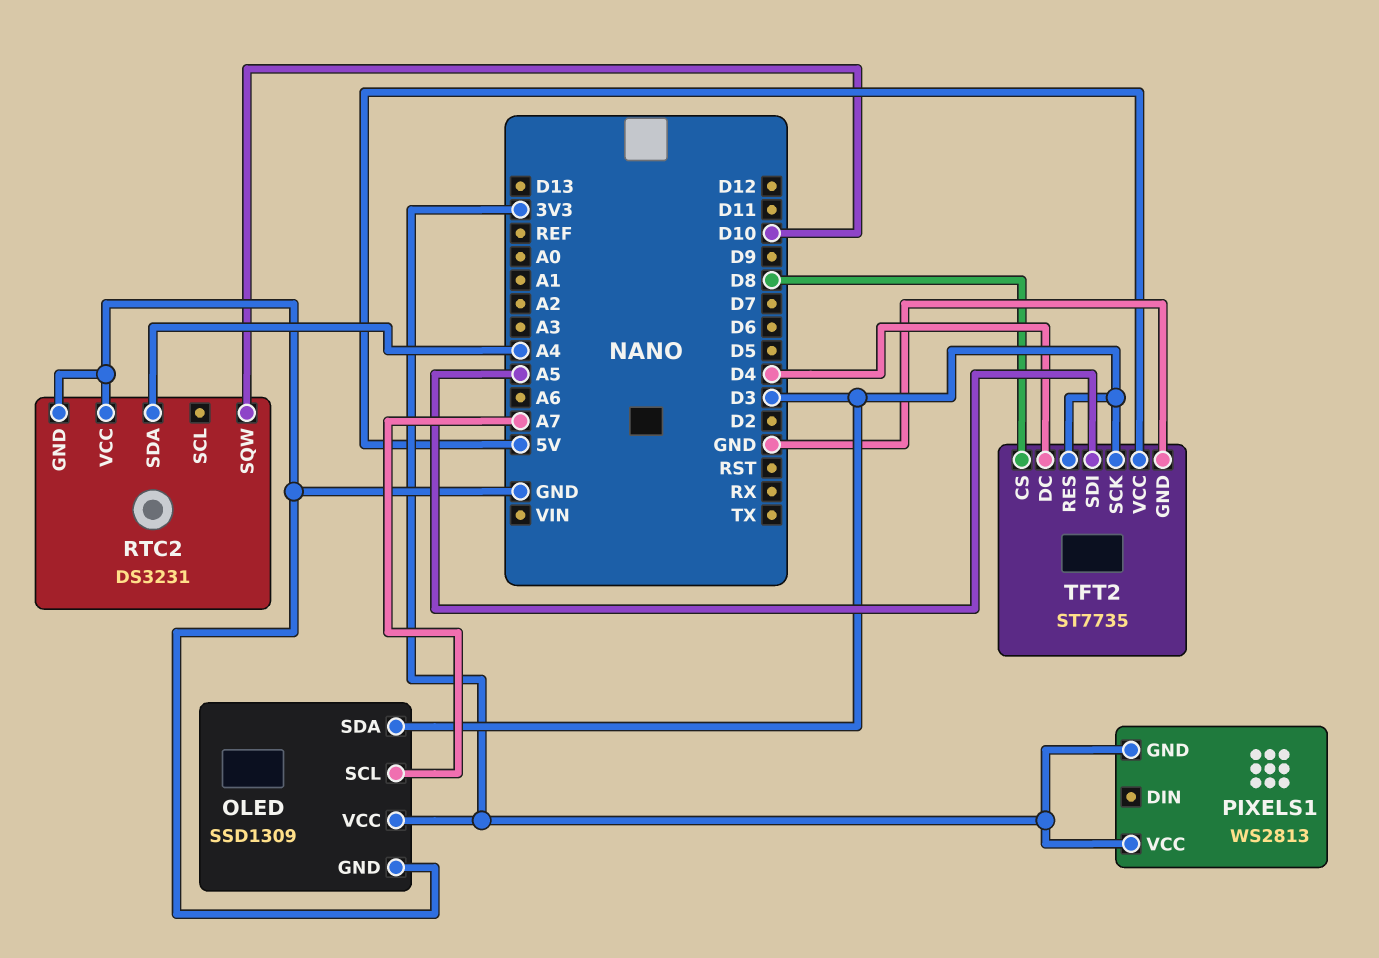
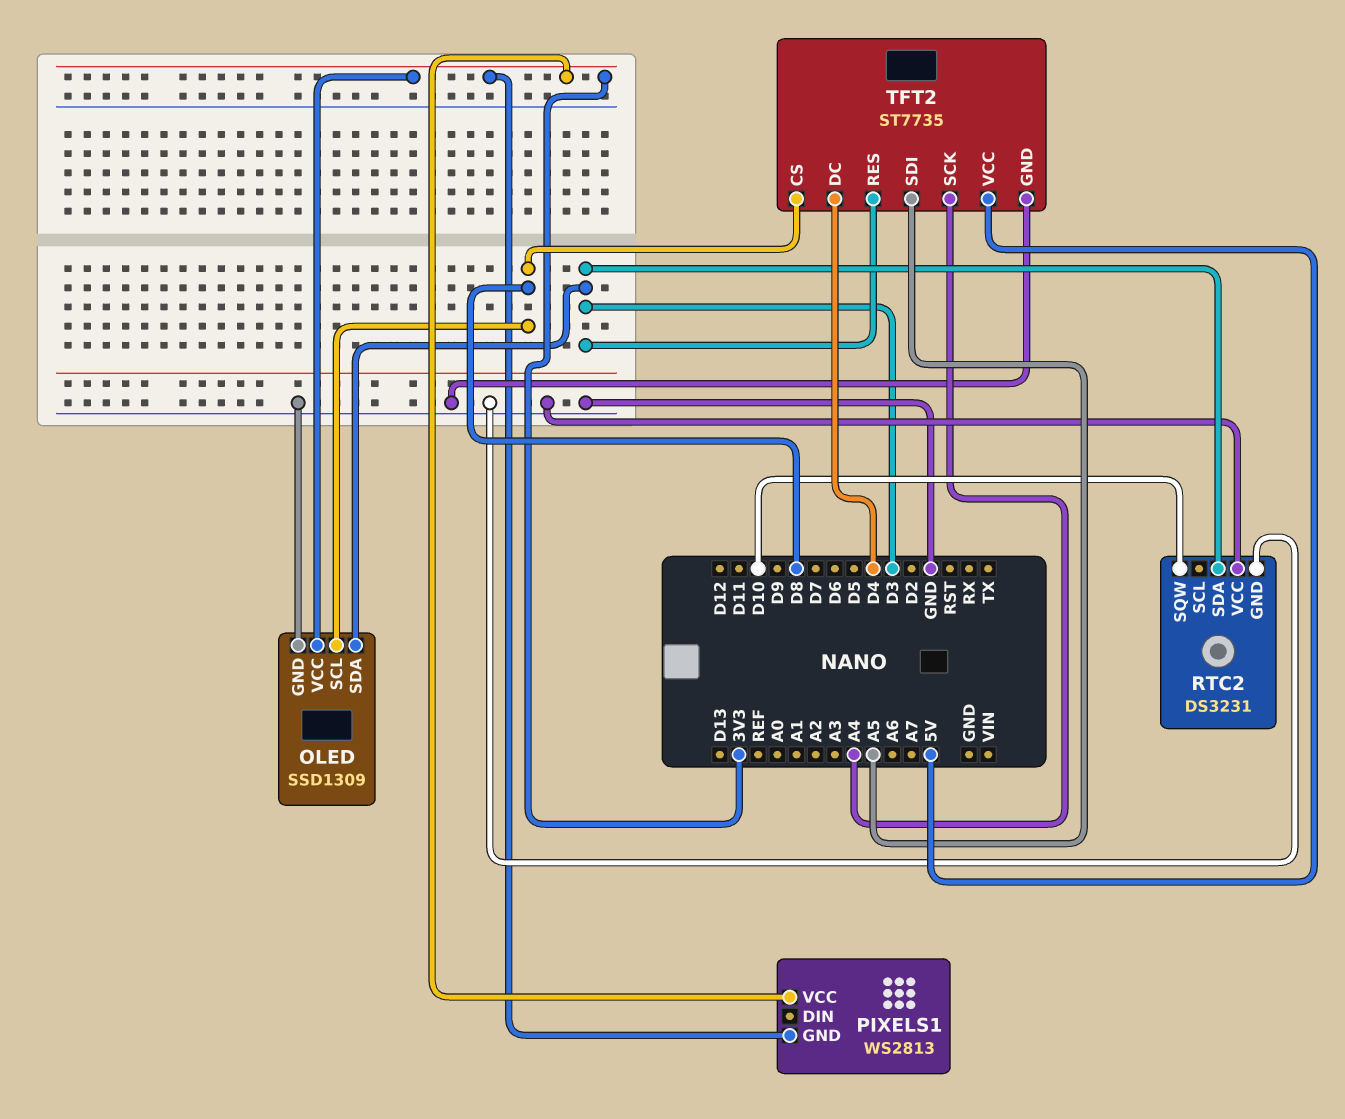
OLED pin SCL: A7 -> D8
RTC2 pin SDA: A4 -> D3
TFT2 pin SCK: D3 -> A4

